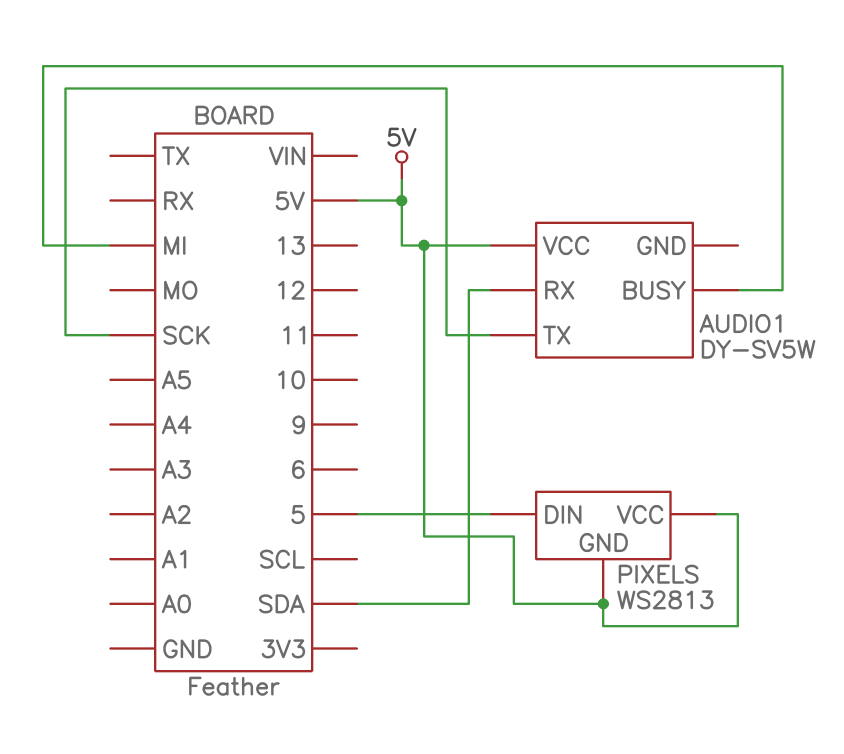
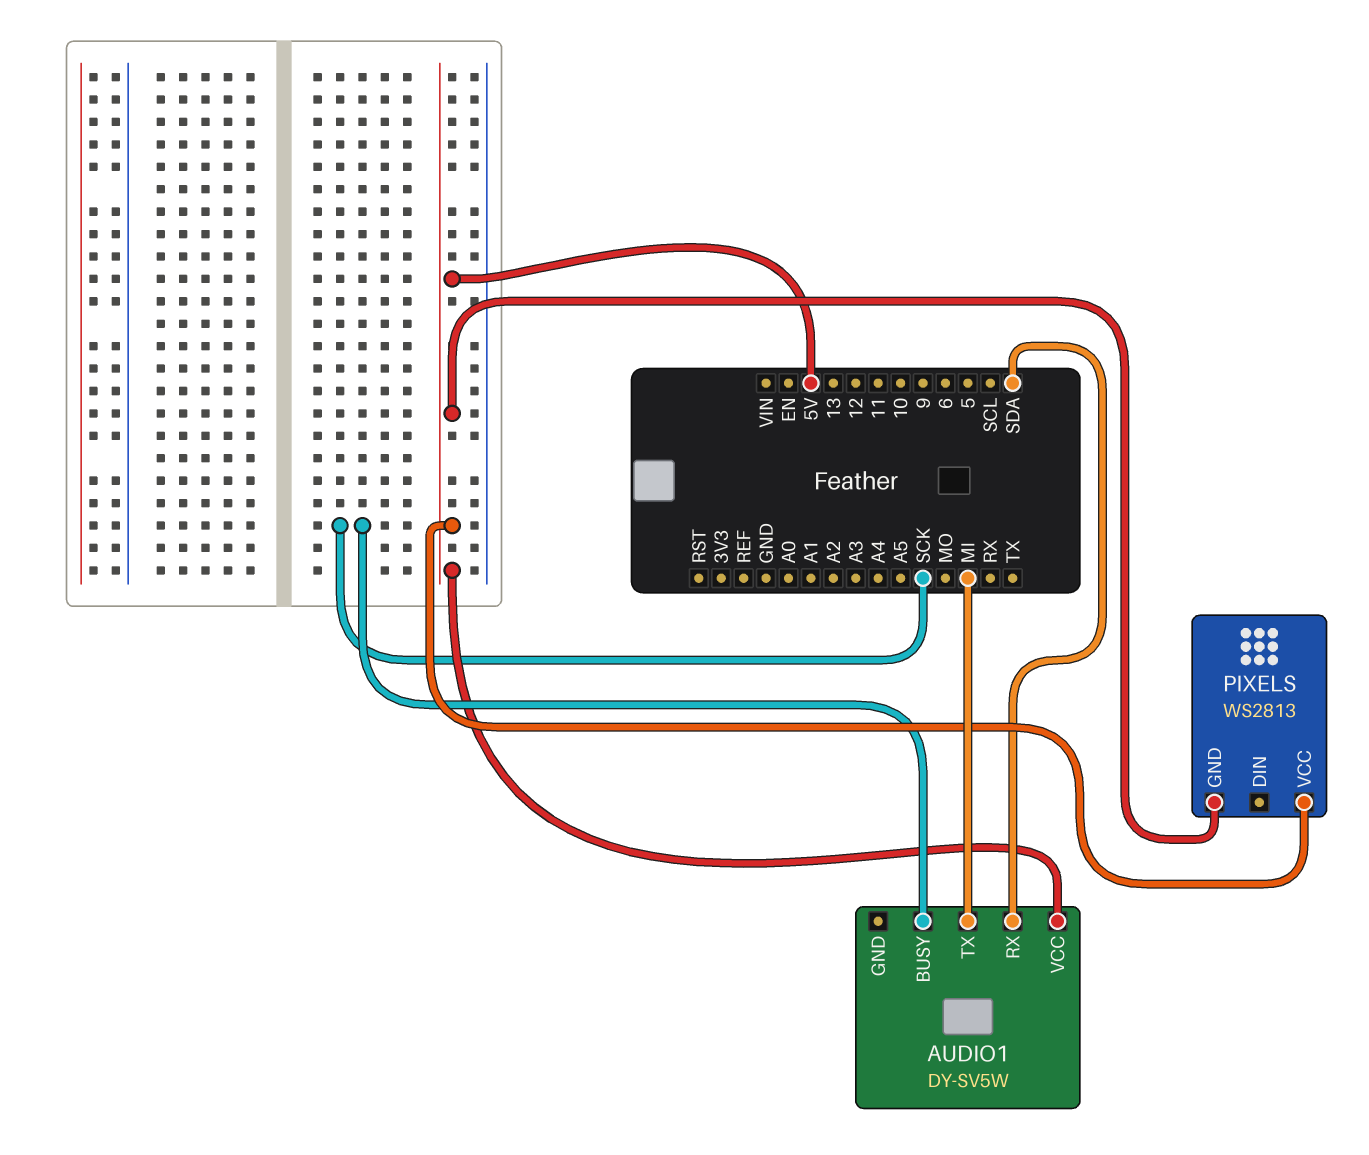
AUDIO1 pin BUSY: MI -> SCK
AUDIO1 pin TX: SCK -> MI
PIXELS pin DIN: 5 -> none

